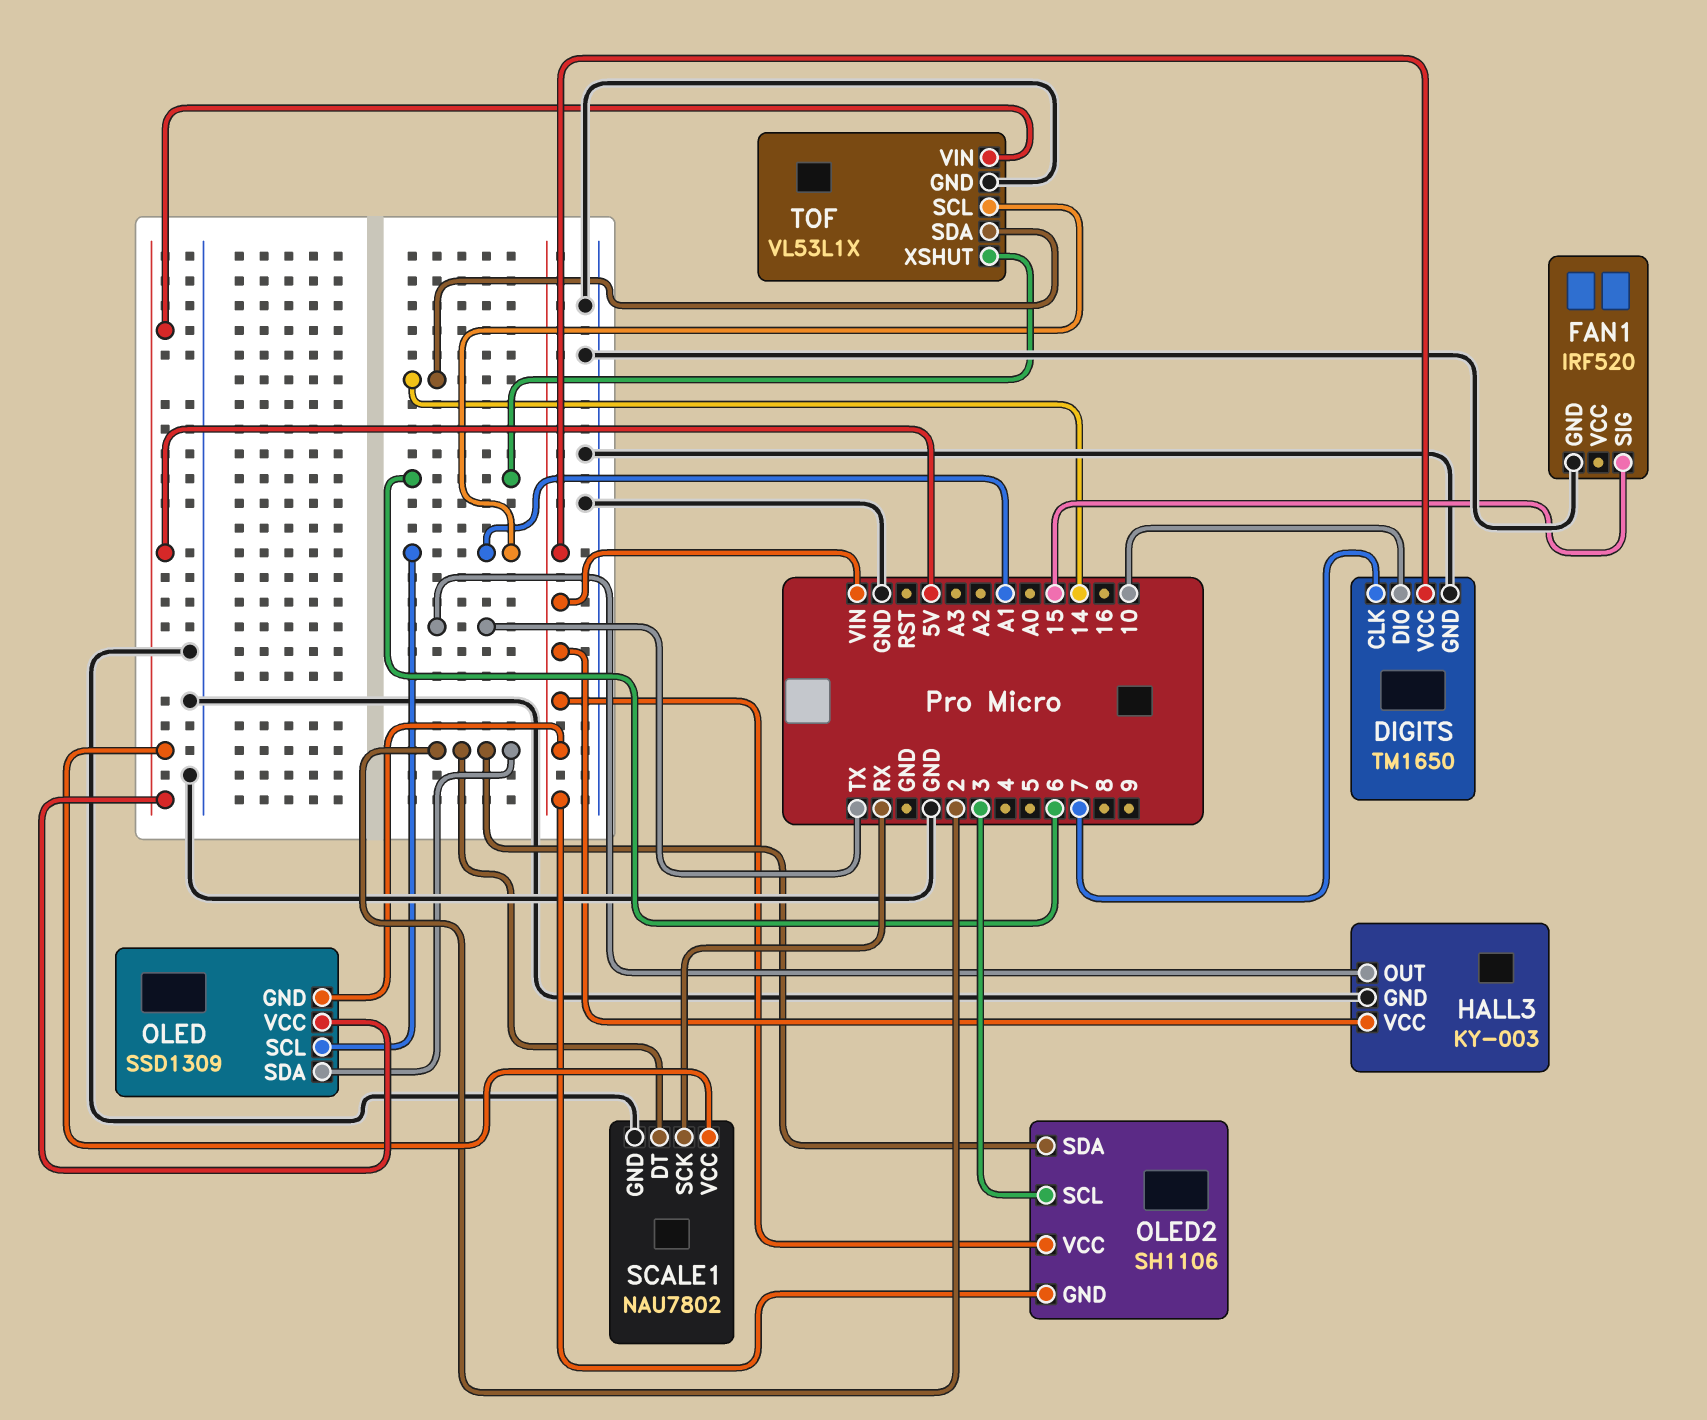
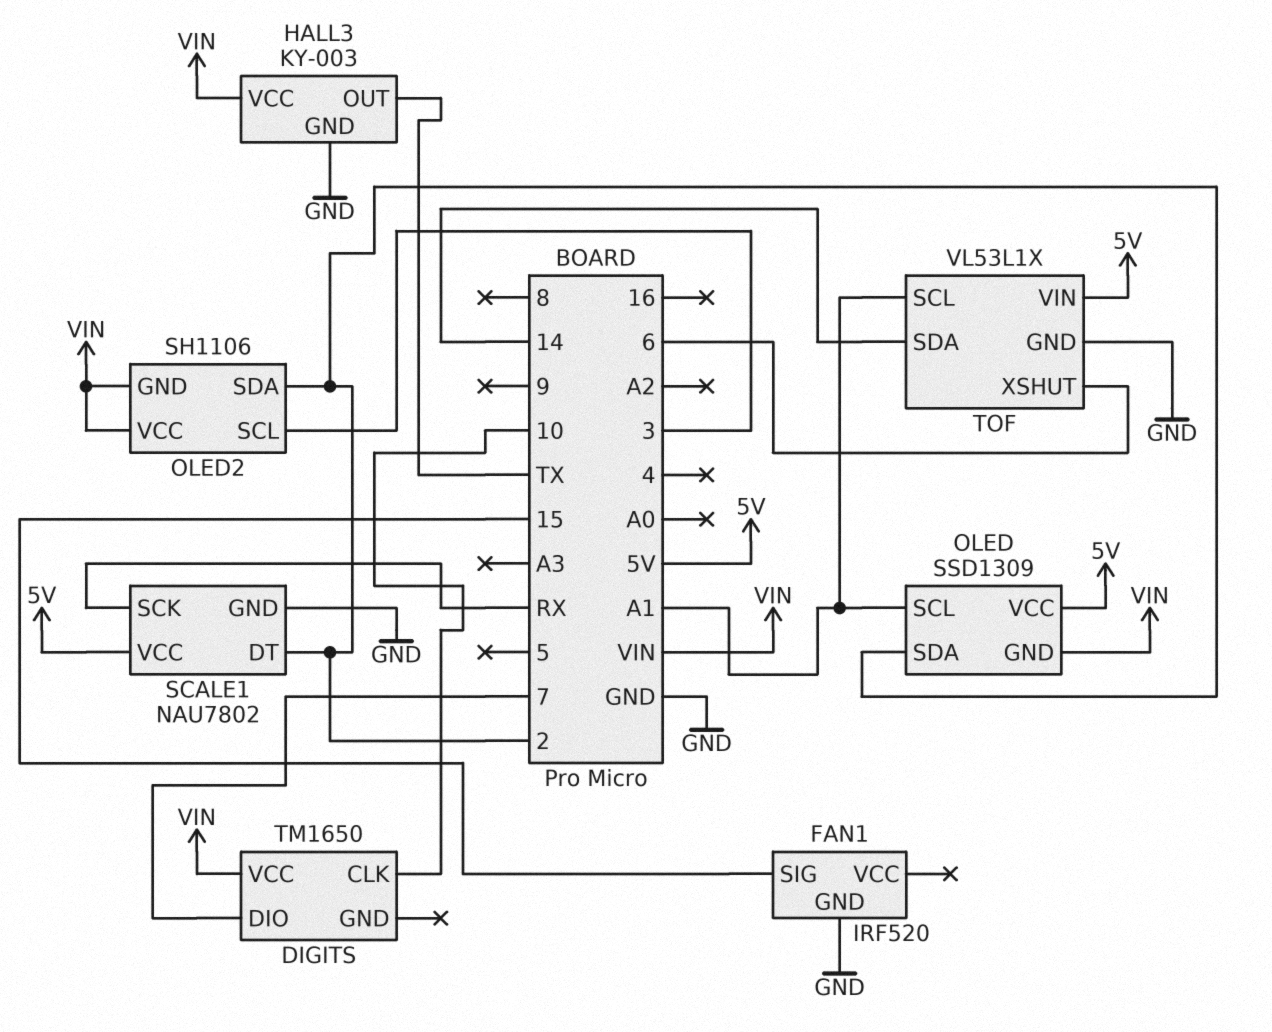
DIGITS pin CLK: 7 -> 10
DIGITS pin DIO: 10 -> 7
DIGITS pin GND: GND -> none

